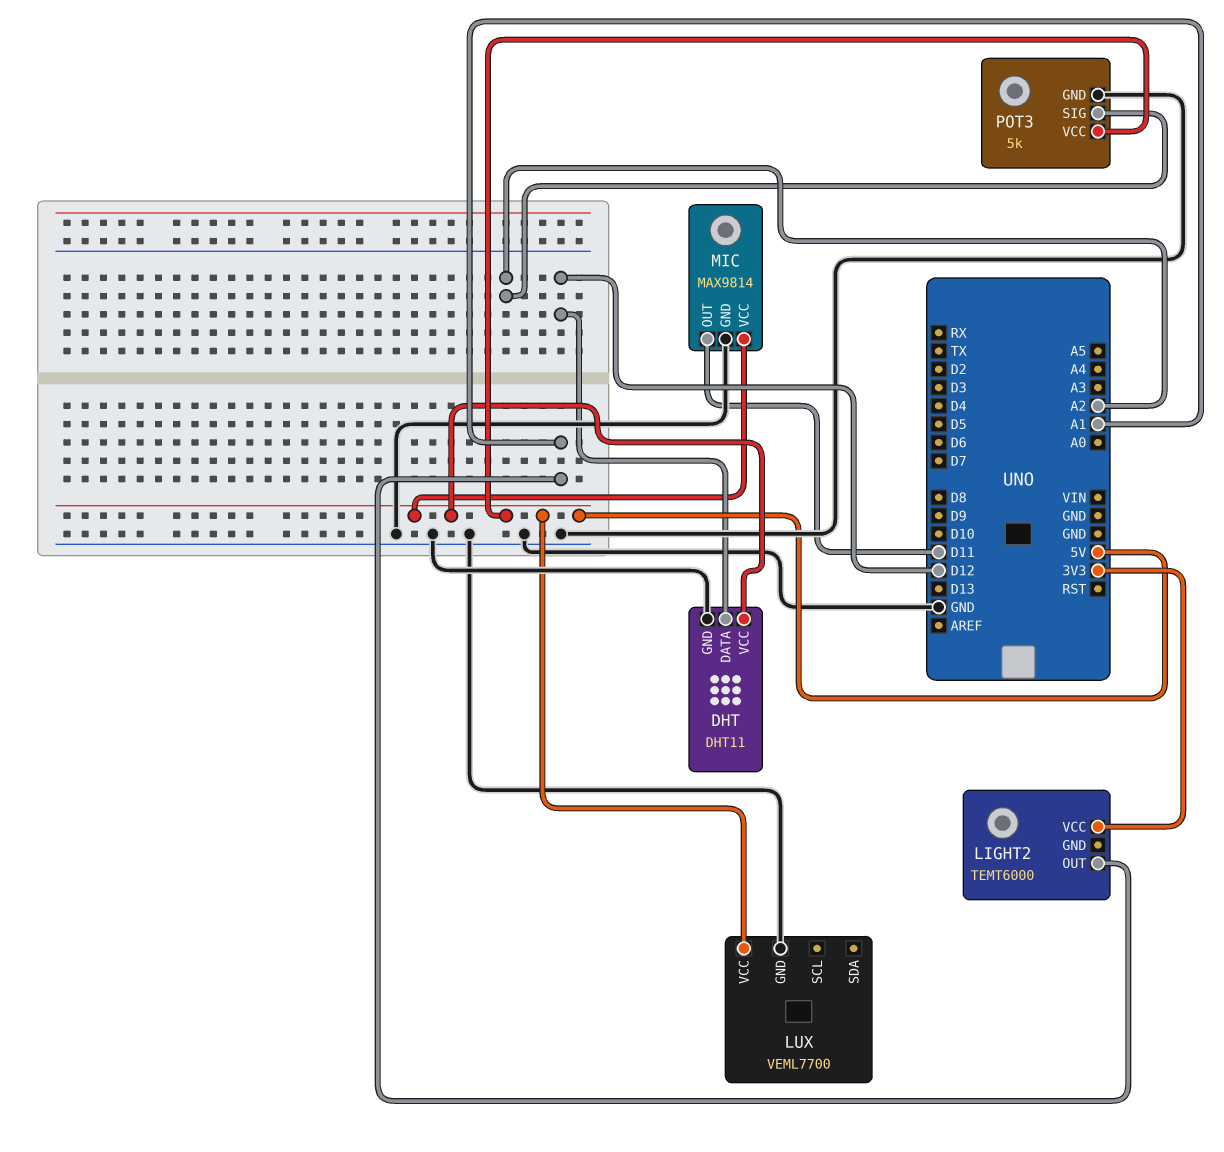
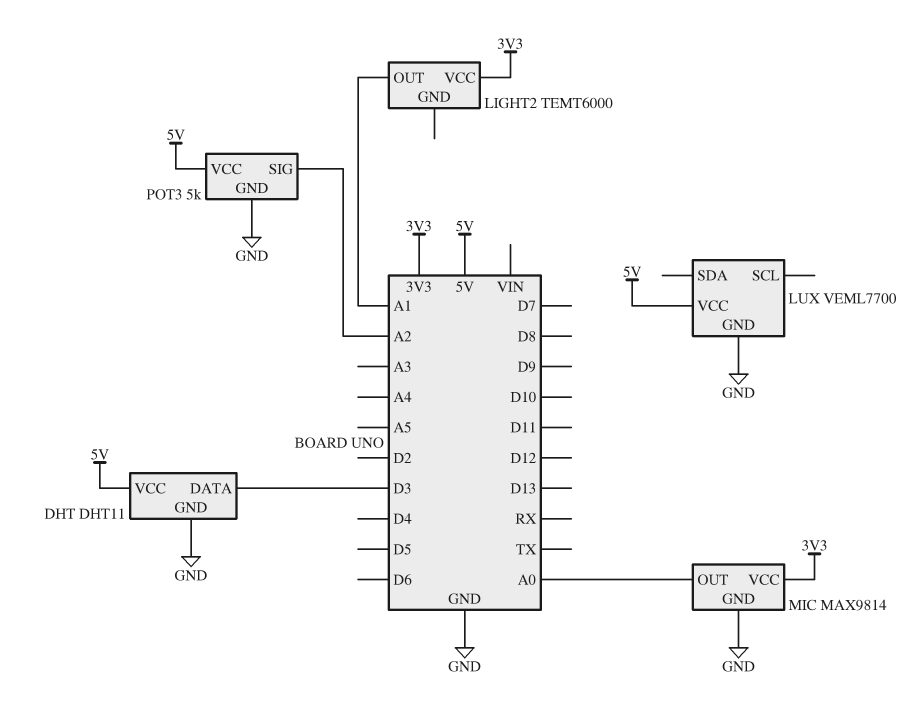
DHT pin DATA: D12 -> D3
MIC pin OUT: D11 -> A0
MIC pin VCC: 5V -> 3V3

